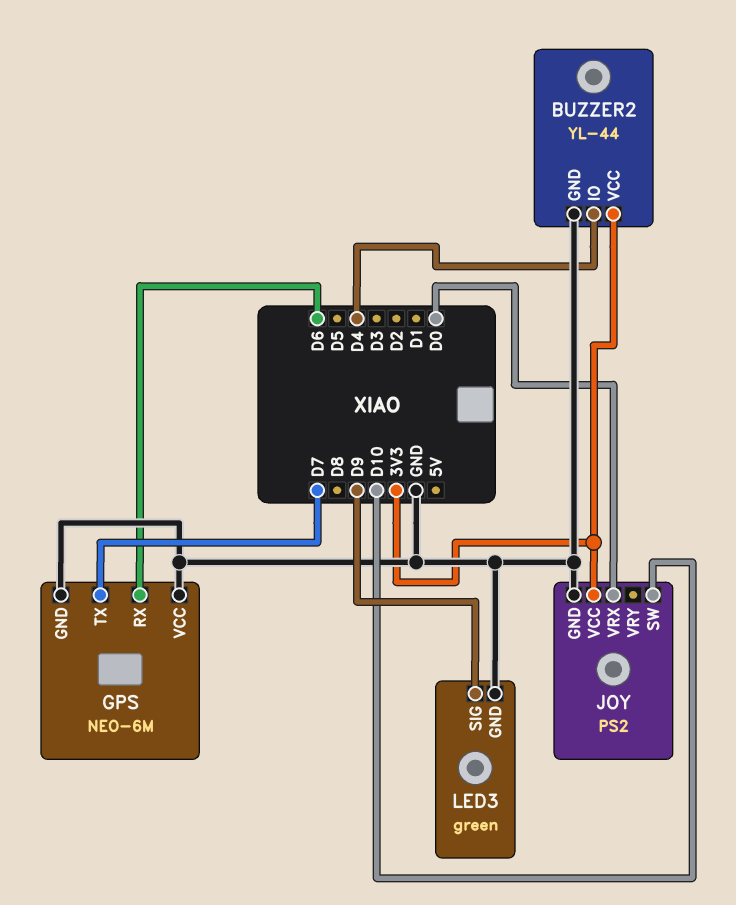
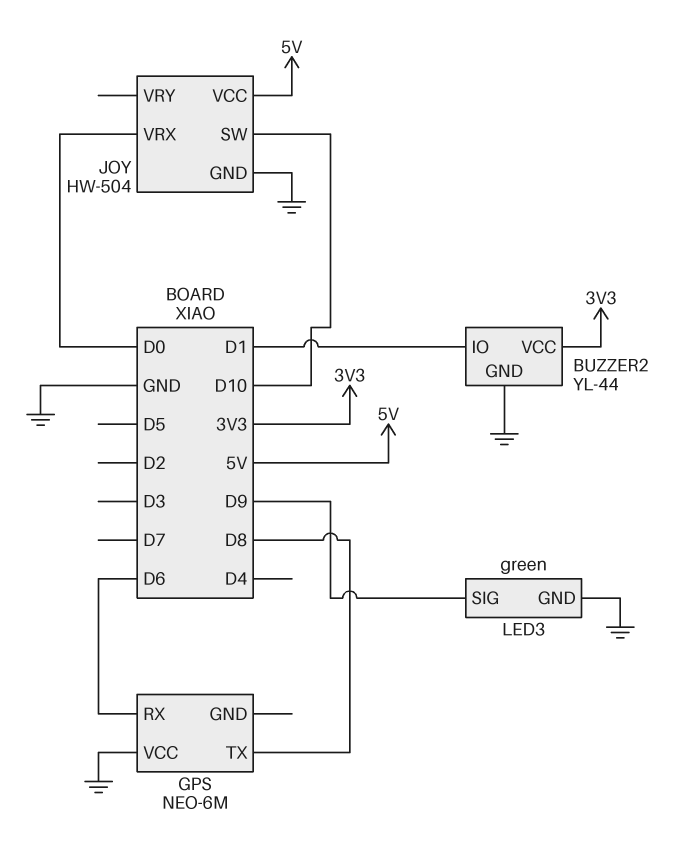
BUZZER2 pin IO: D4 -> D1
GPS pin GND: GND -> none
GPS pin TX: D7 -> D8
JOY: PS2 -> HW-504
JOY pin VCC: 3V3 -> 5V

